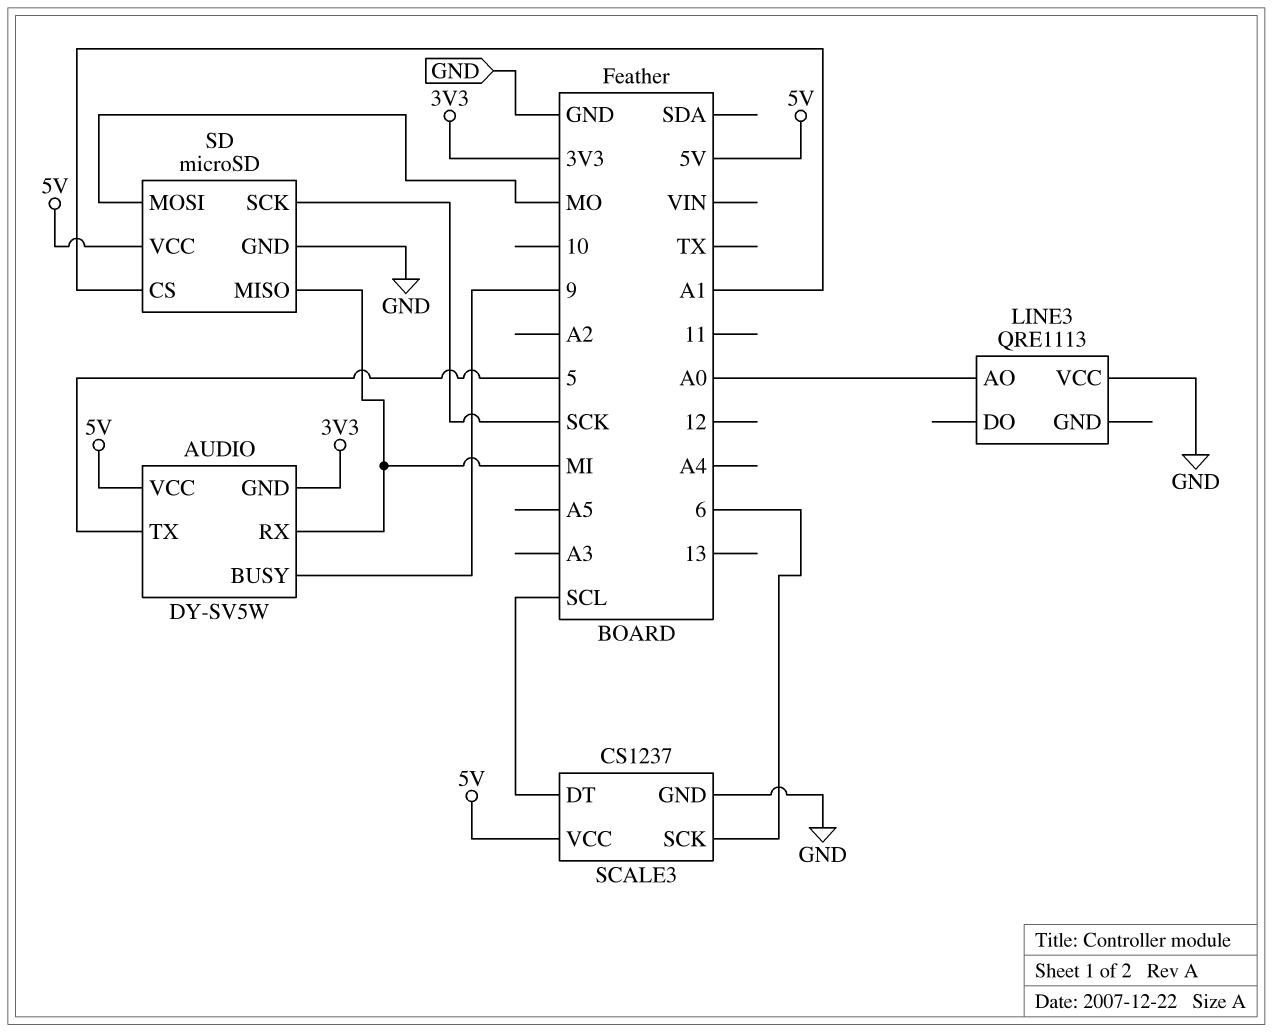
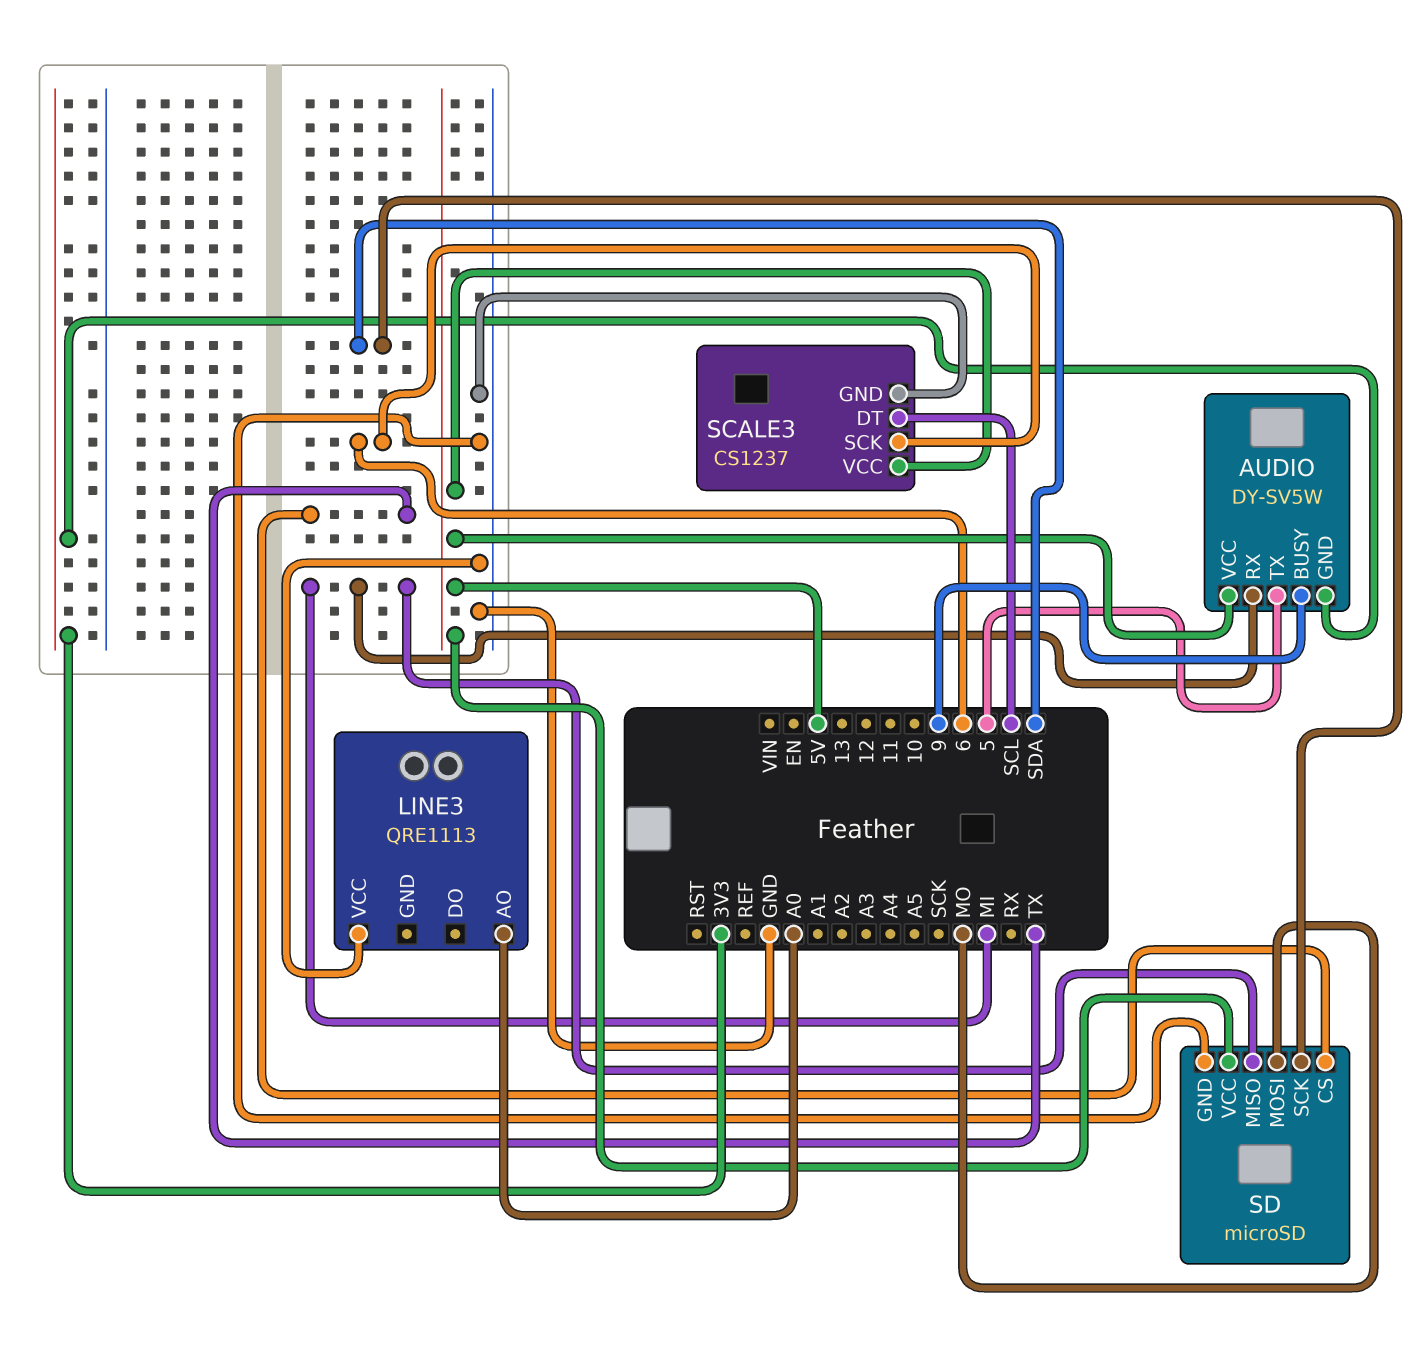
SD pin CS: A1 -> TX
SD pin SCK: SCK -> SDA

